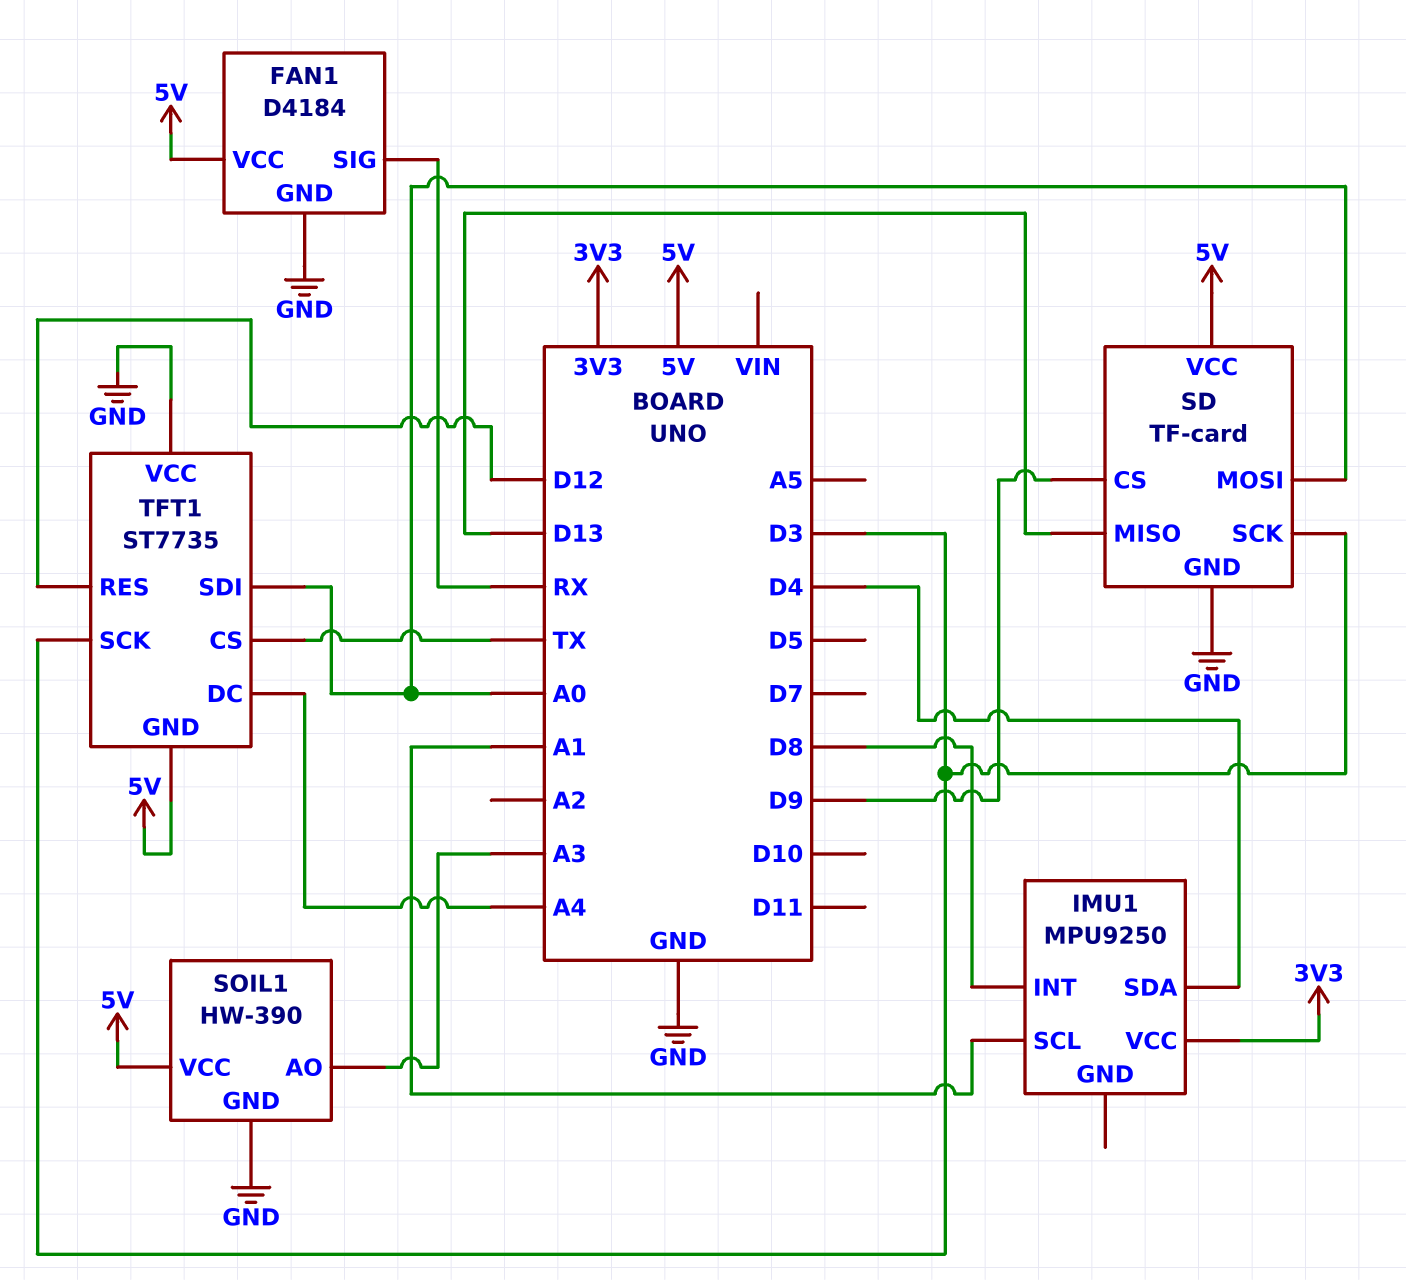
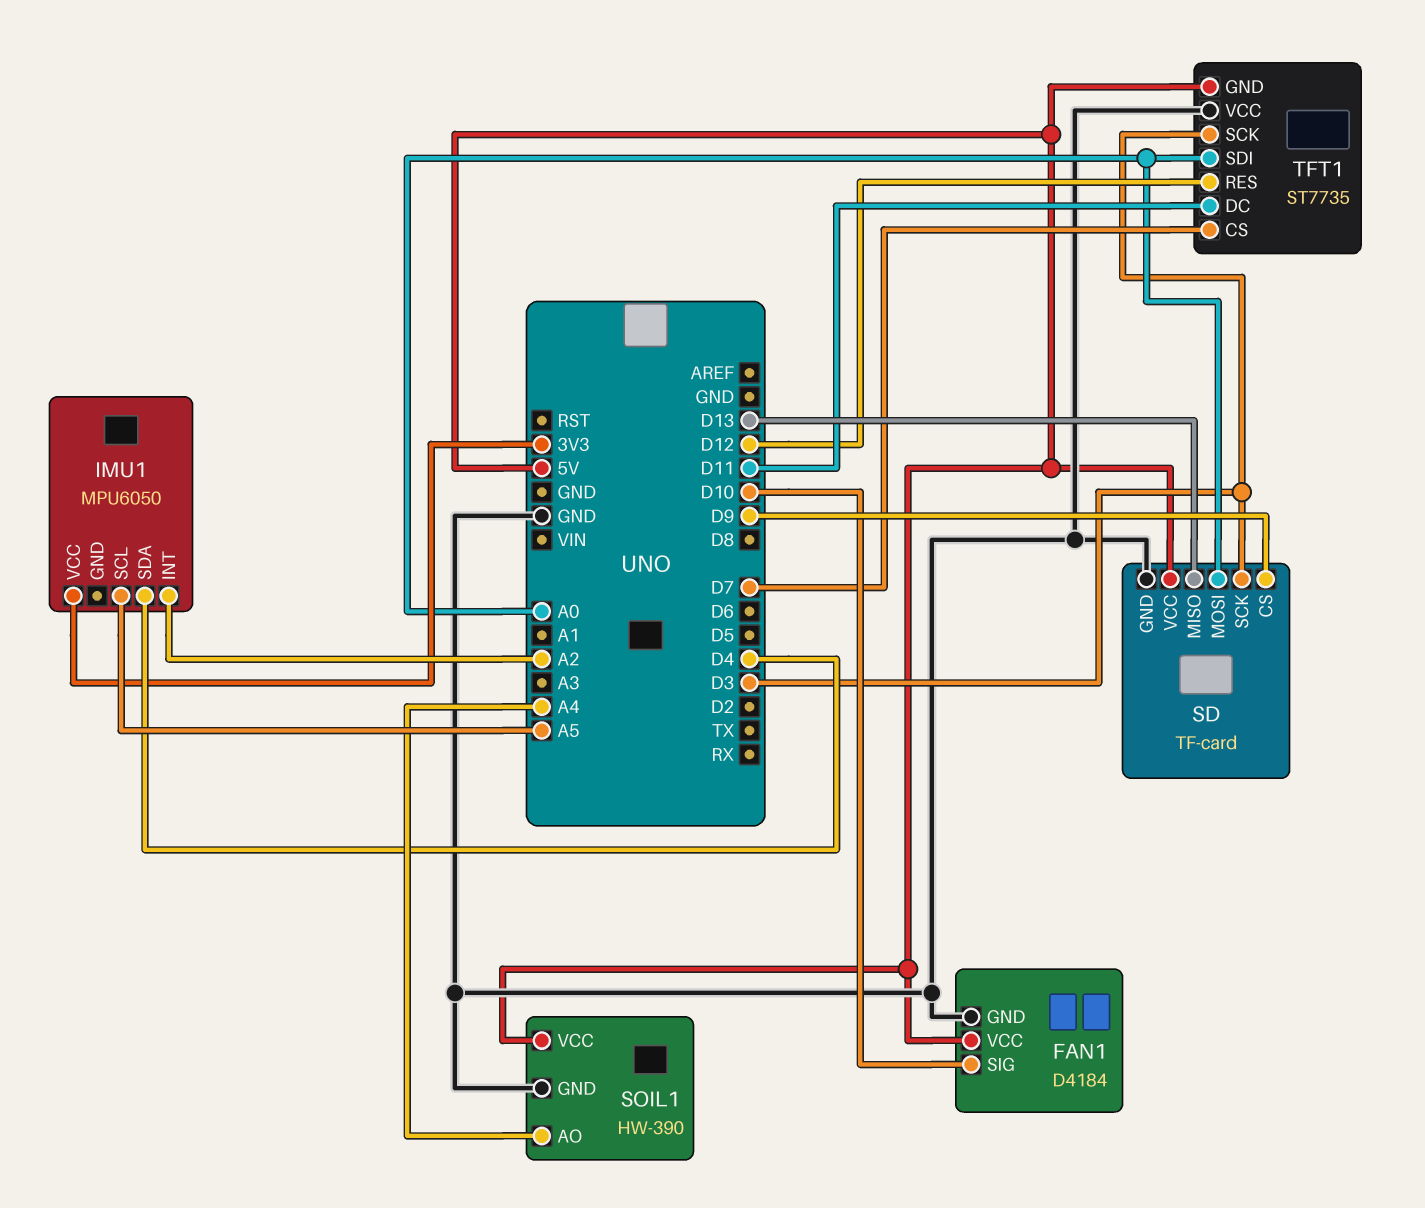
FAN1 pin SIG: RX -> D10
IMU1: MPU9250 -> MPU6050
IMU1 pin INT: D8 -> A2
IMU1 pin SCL: A1 -> A5
SOIL1 pin AO: A3 -> A4
TFT1 pin CS: TX -> D7
TFT1 pin DC: A4 -> D11

